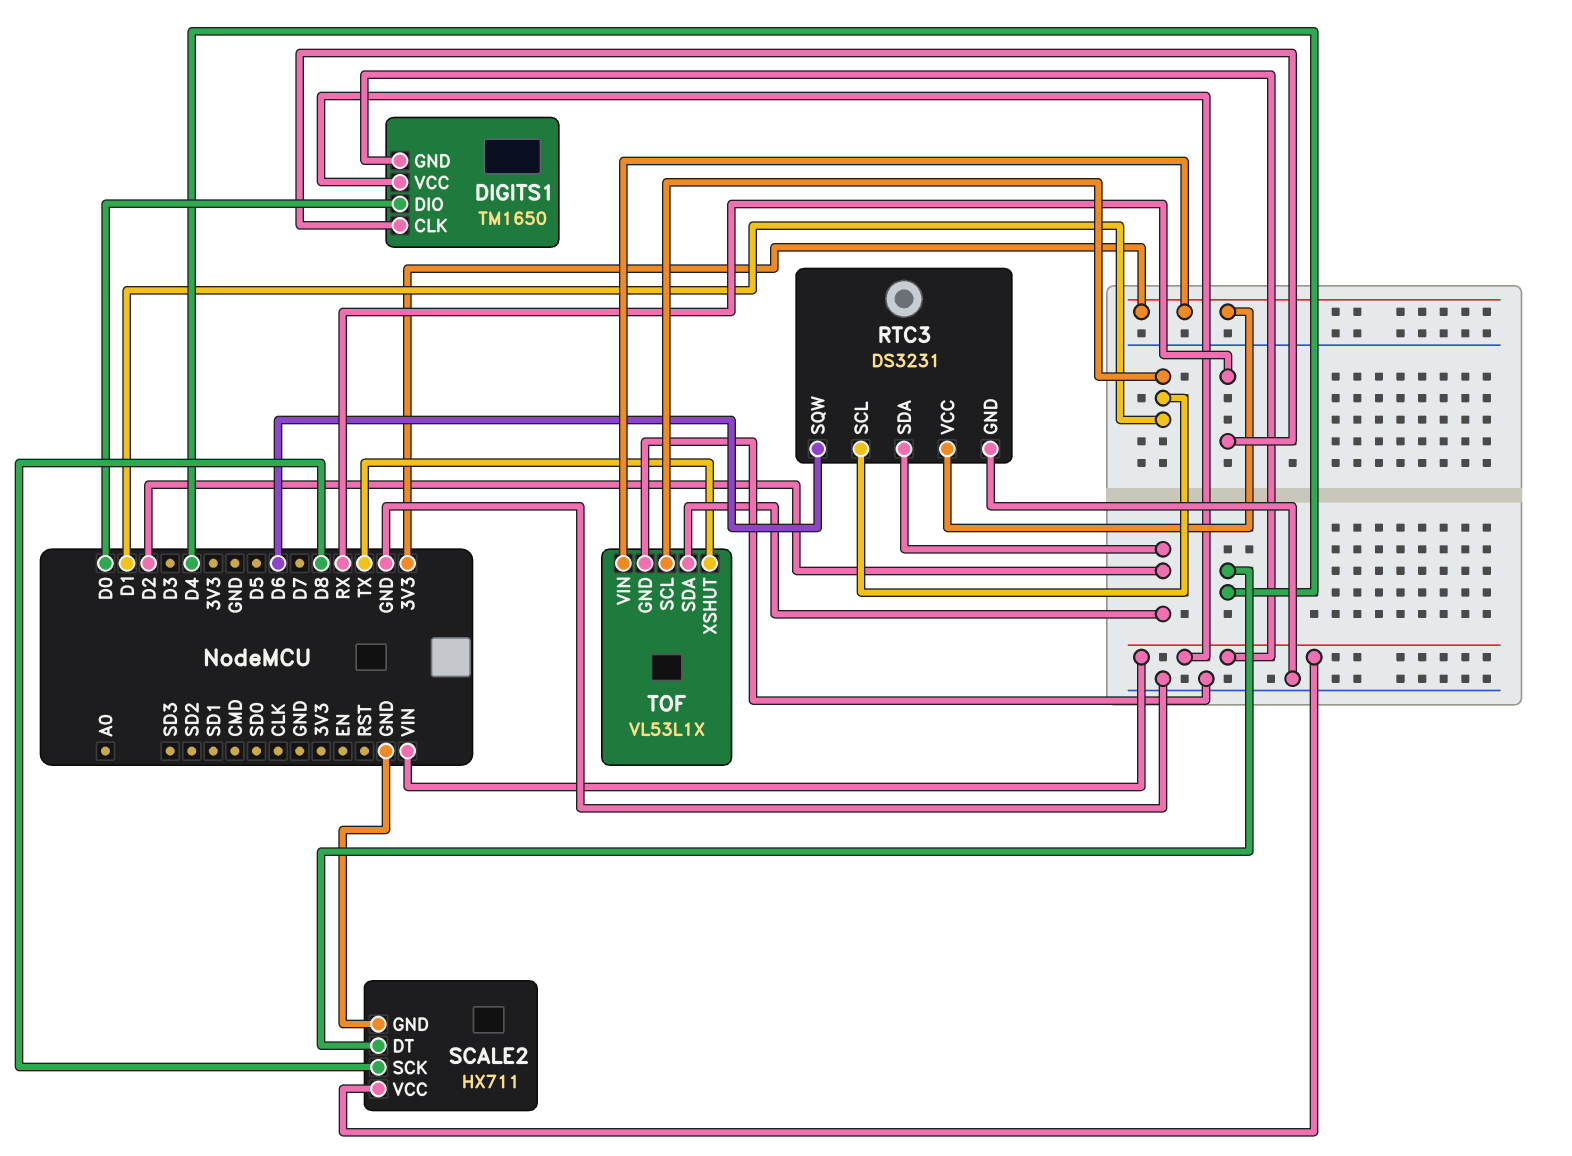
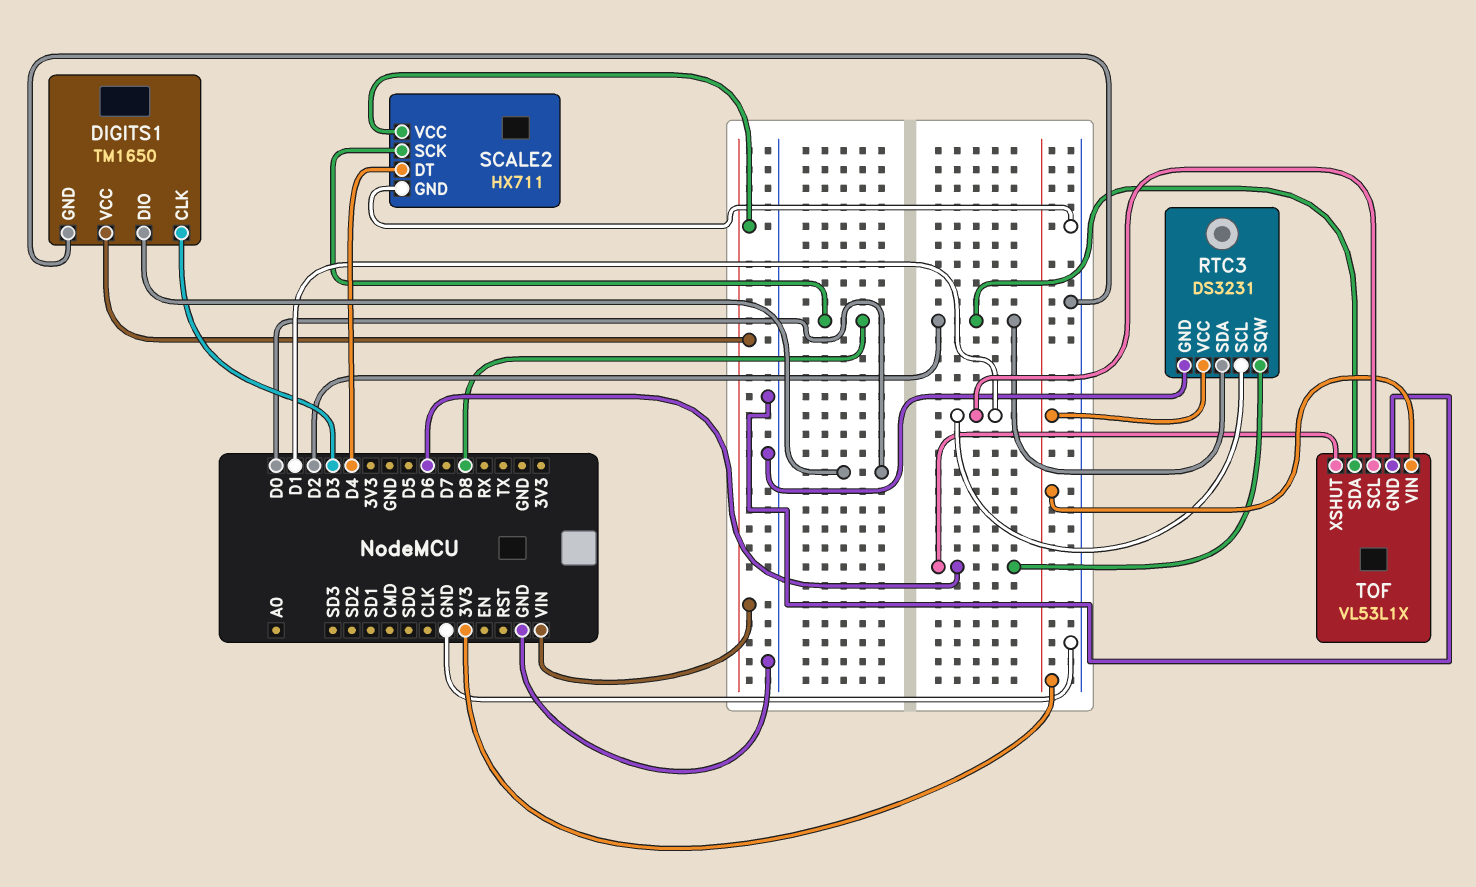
DIGITS1 pin CLK: RX -> D3
DIGITS1 pin GND: VIN -> GND
TOF pin XSHUT: TX -> D6

